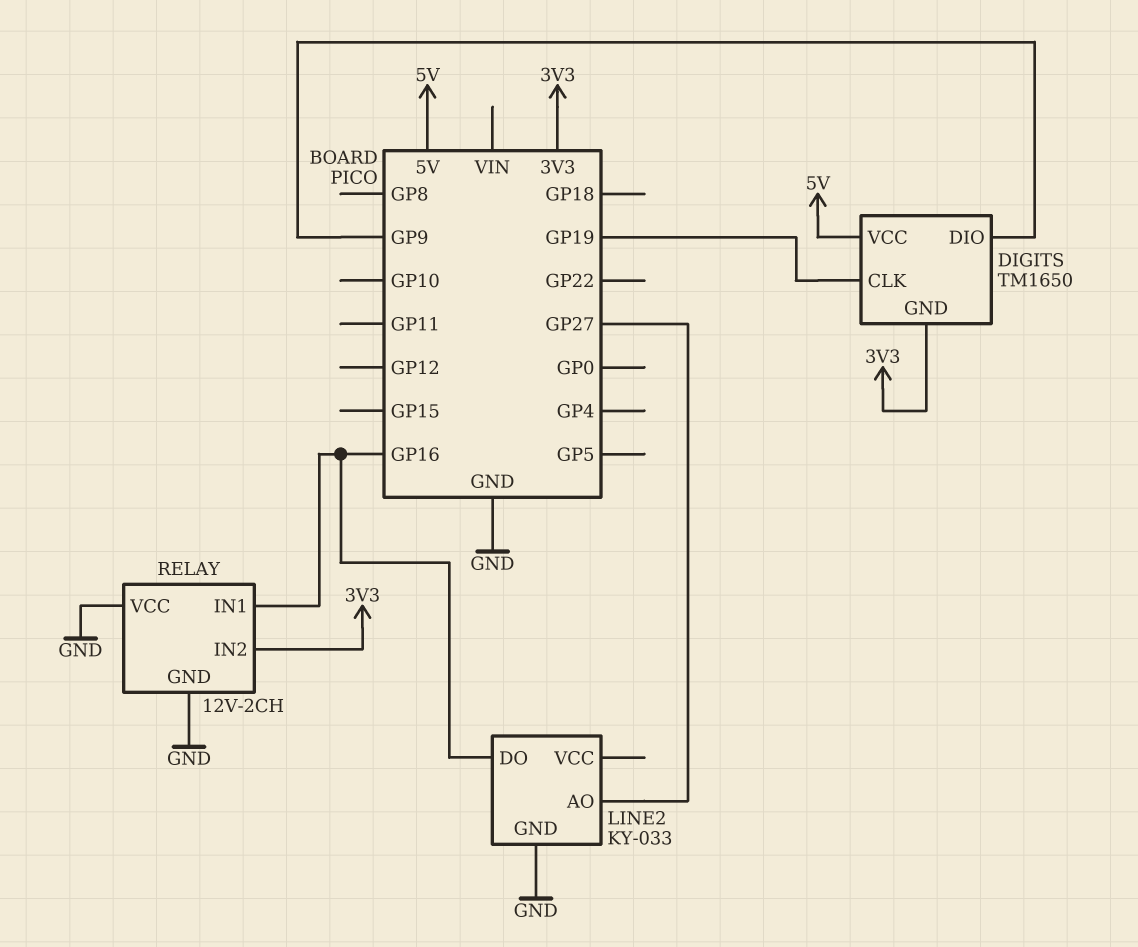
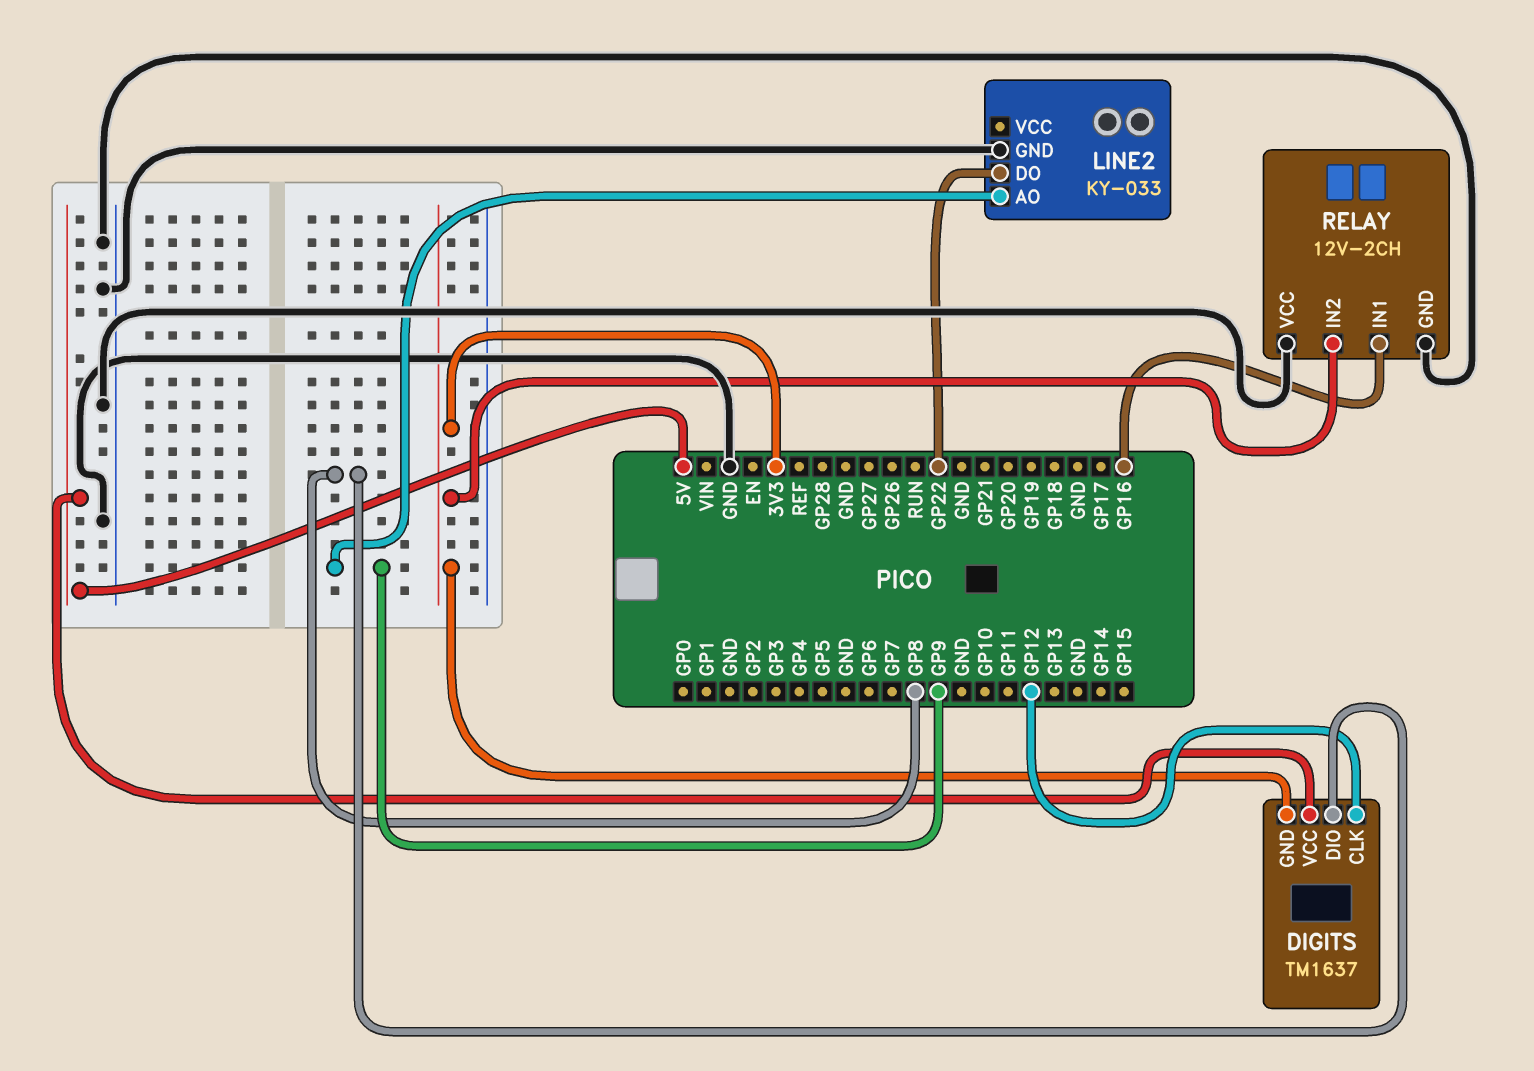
DIGITS: TM1650 -> TM1637
DIGITS pin CLK: GP19 -> GP12
DIGITS pin DIO: GP9 -> GP8
LINE2 pin AO: GP27 -> GP9
LINE2 pin DO: GP16 -> GP22

